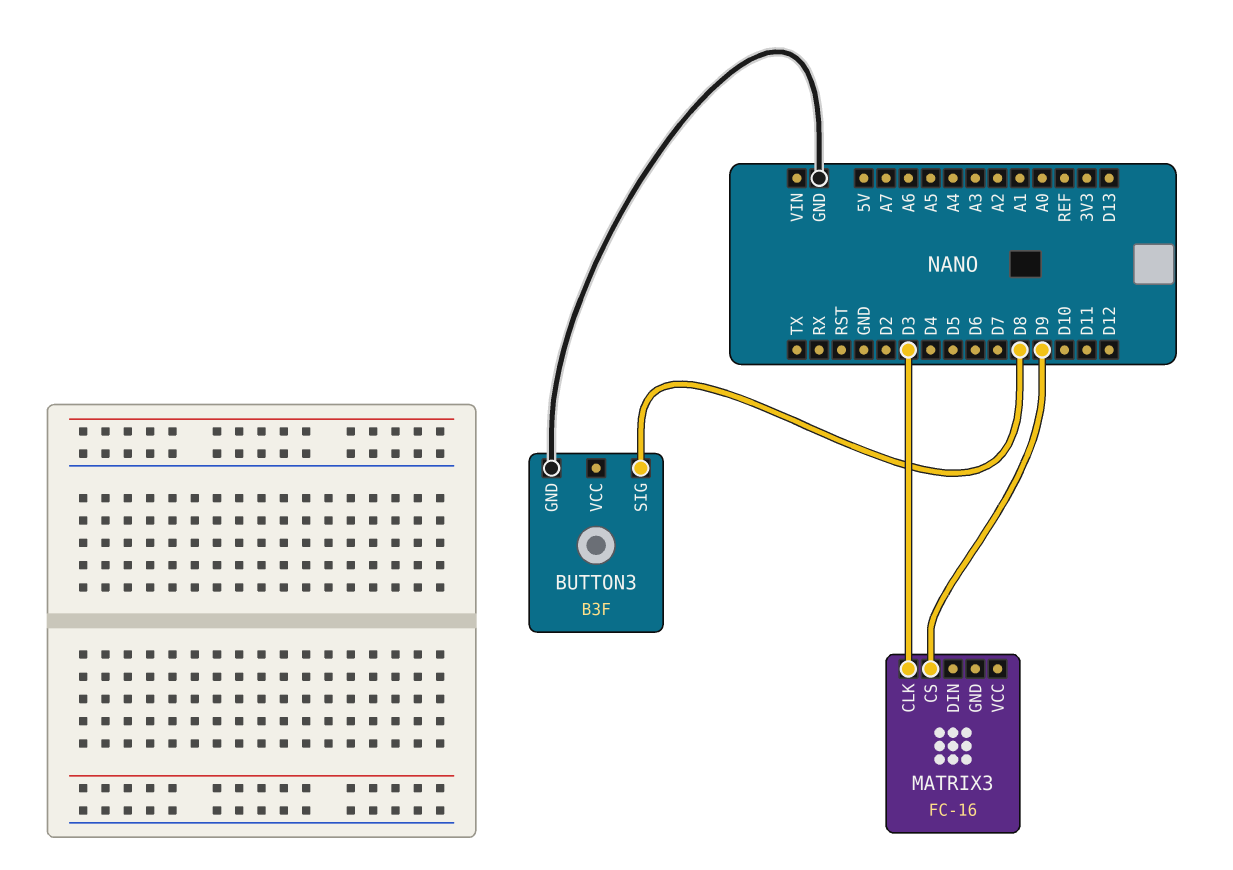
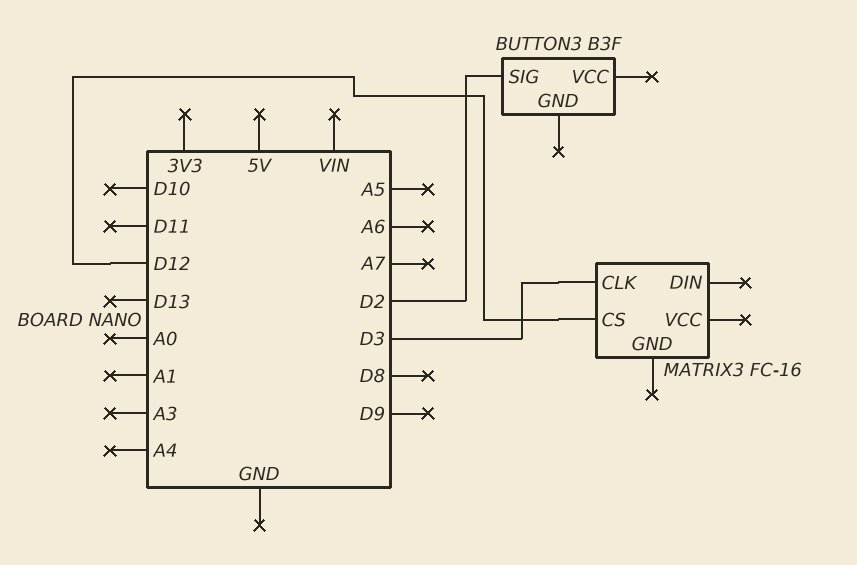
BUTTON3 pin GND: GND -> none
BUTTON3 pin SIG: D8 -> D2
MATRIX3 pin CS: D9 -> D12

